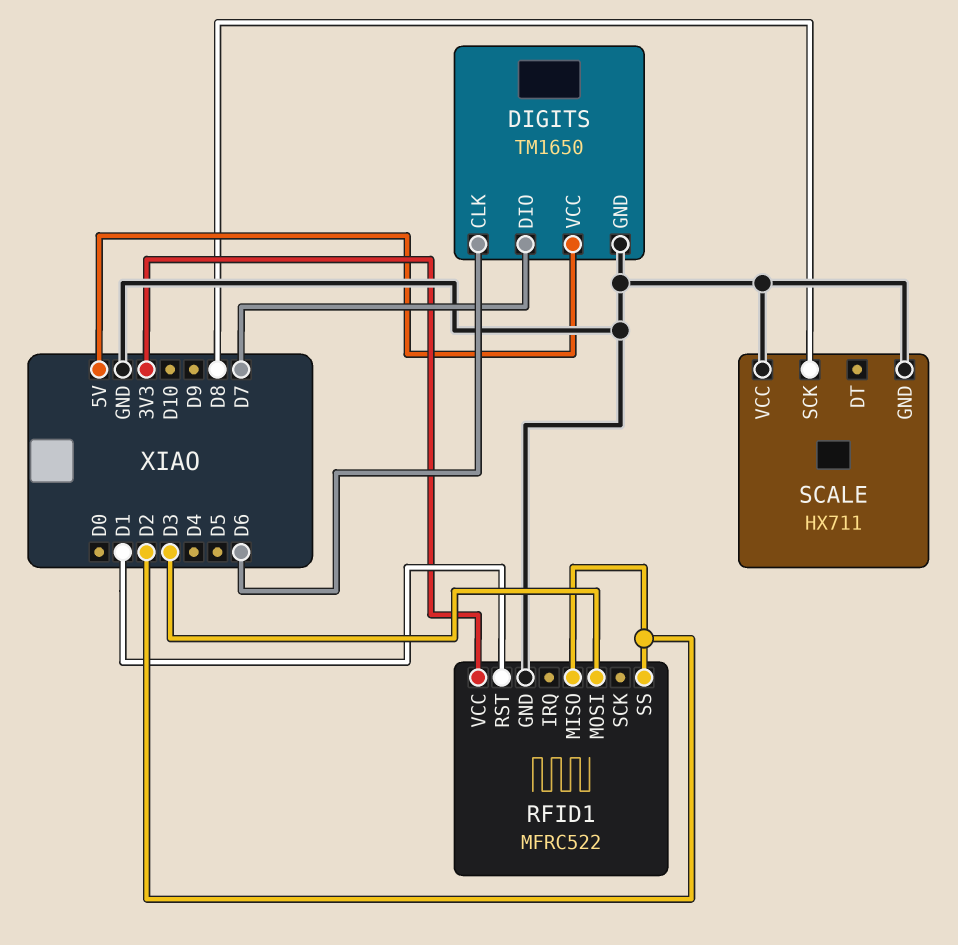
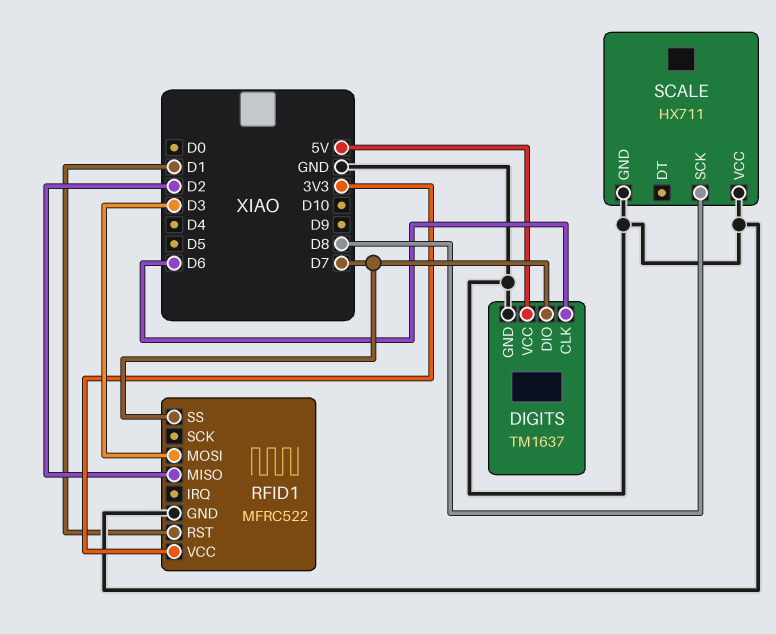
DIGITS: TM1650 -> TM1637
RFID1 pin SS: D2 -> D7

